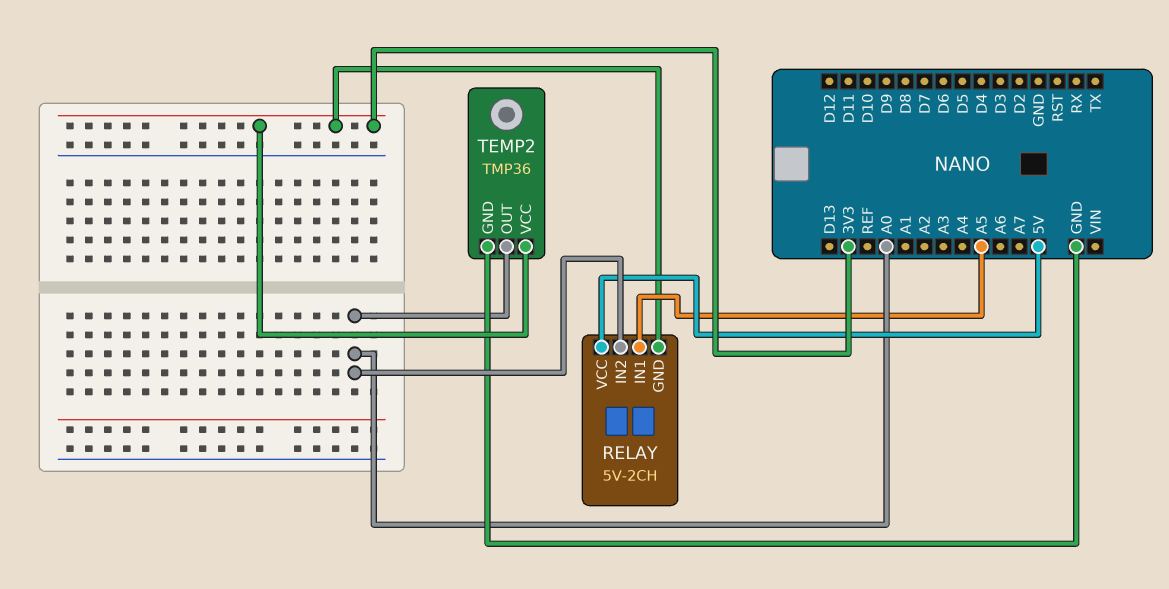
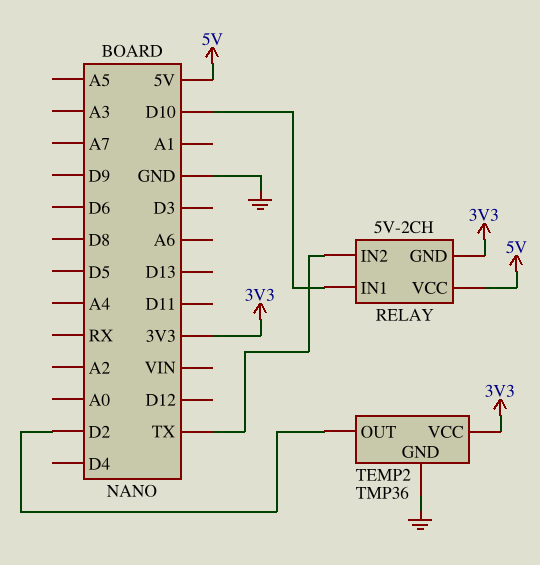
RELAY pin IN1: A5 -> D10
RELAY pin IN2: A0 -> TX
TEMP2 pin OUT: A0 -> D2

